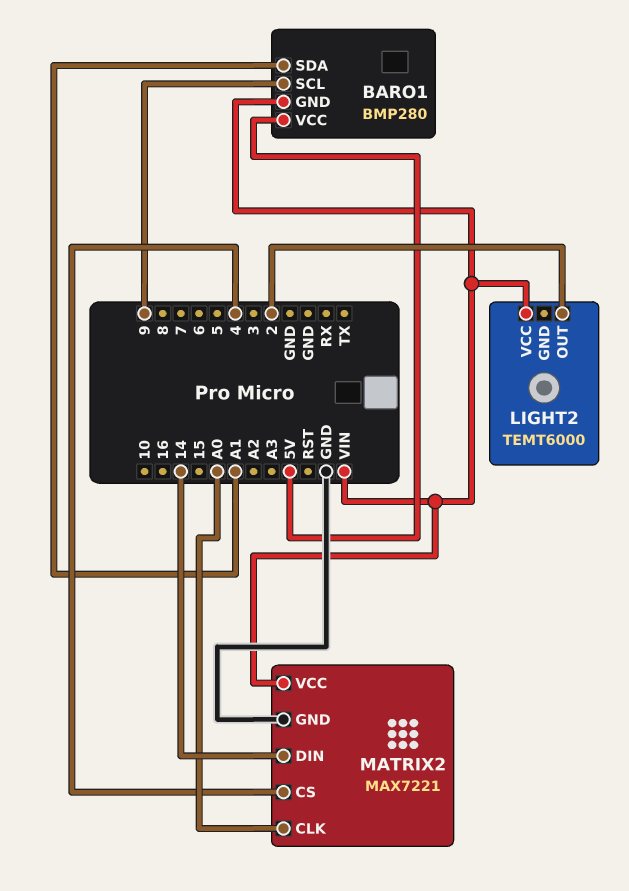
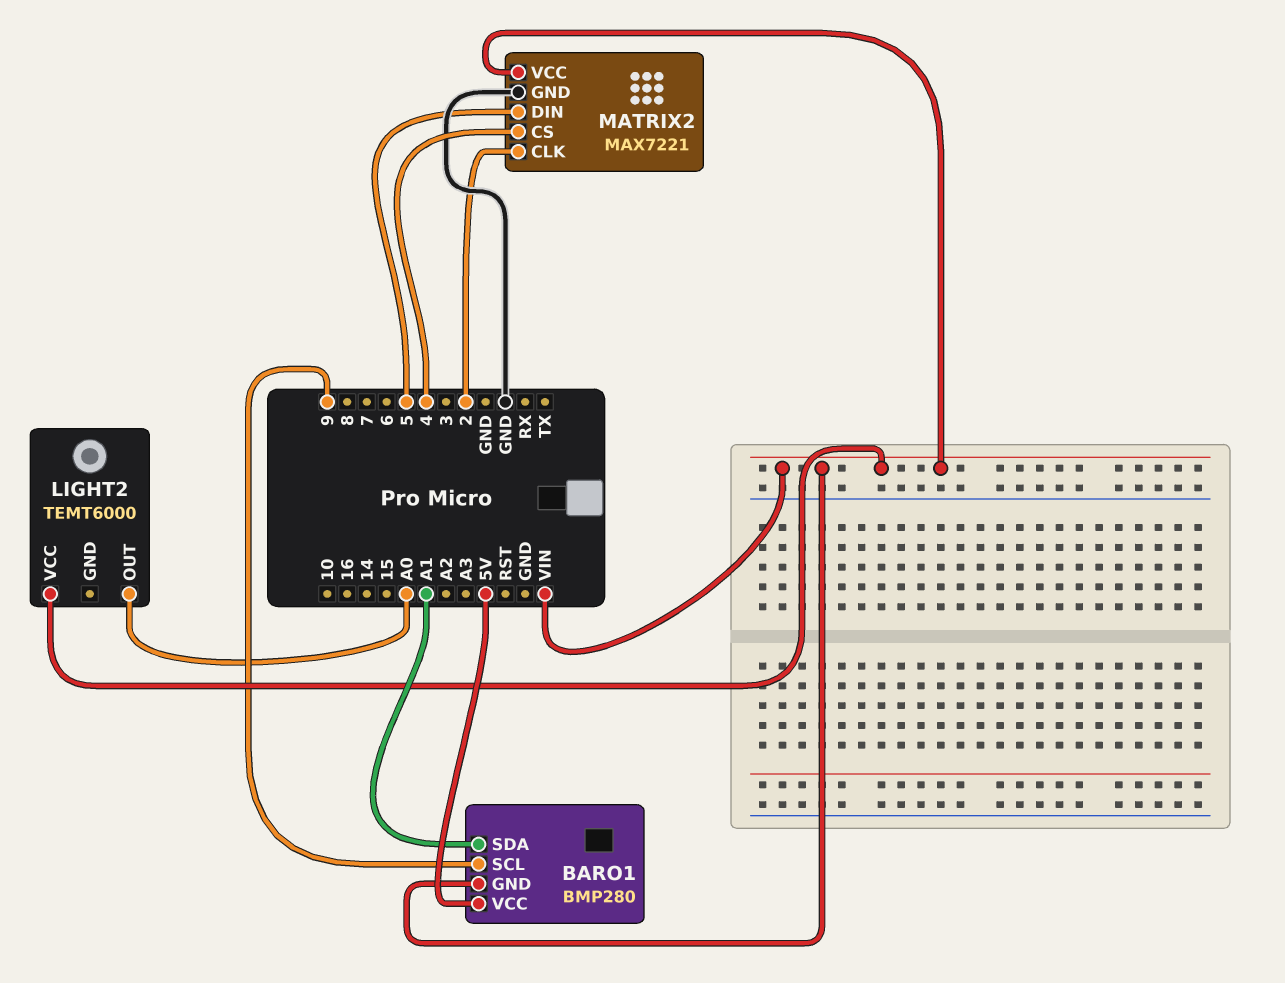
LIGHT2 pin OUT: 2 -> A0
MATRIX2 pin CLK: A0 -> 2
MATRIX2 pin DIN: 14 -> 5

